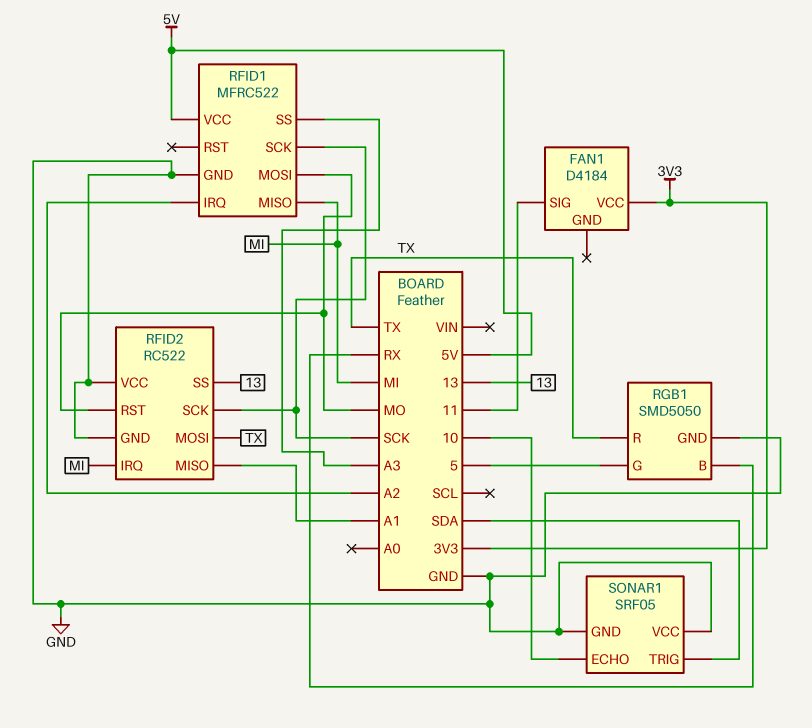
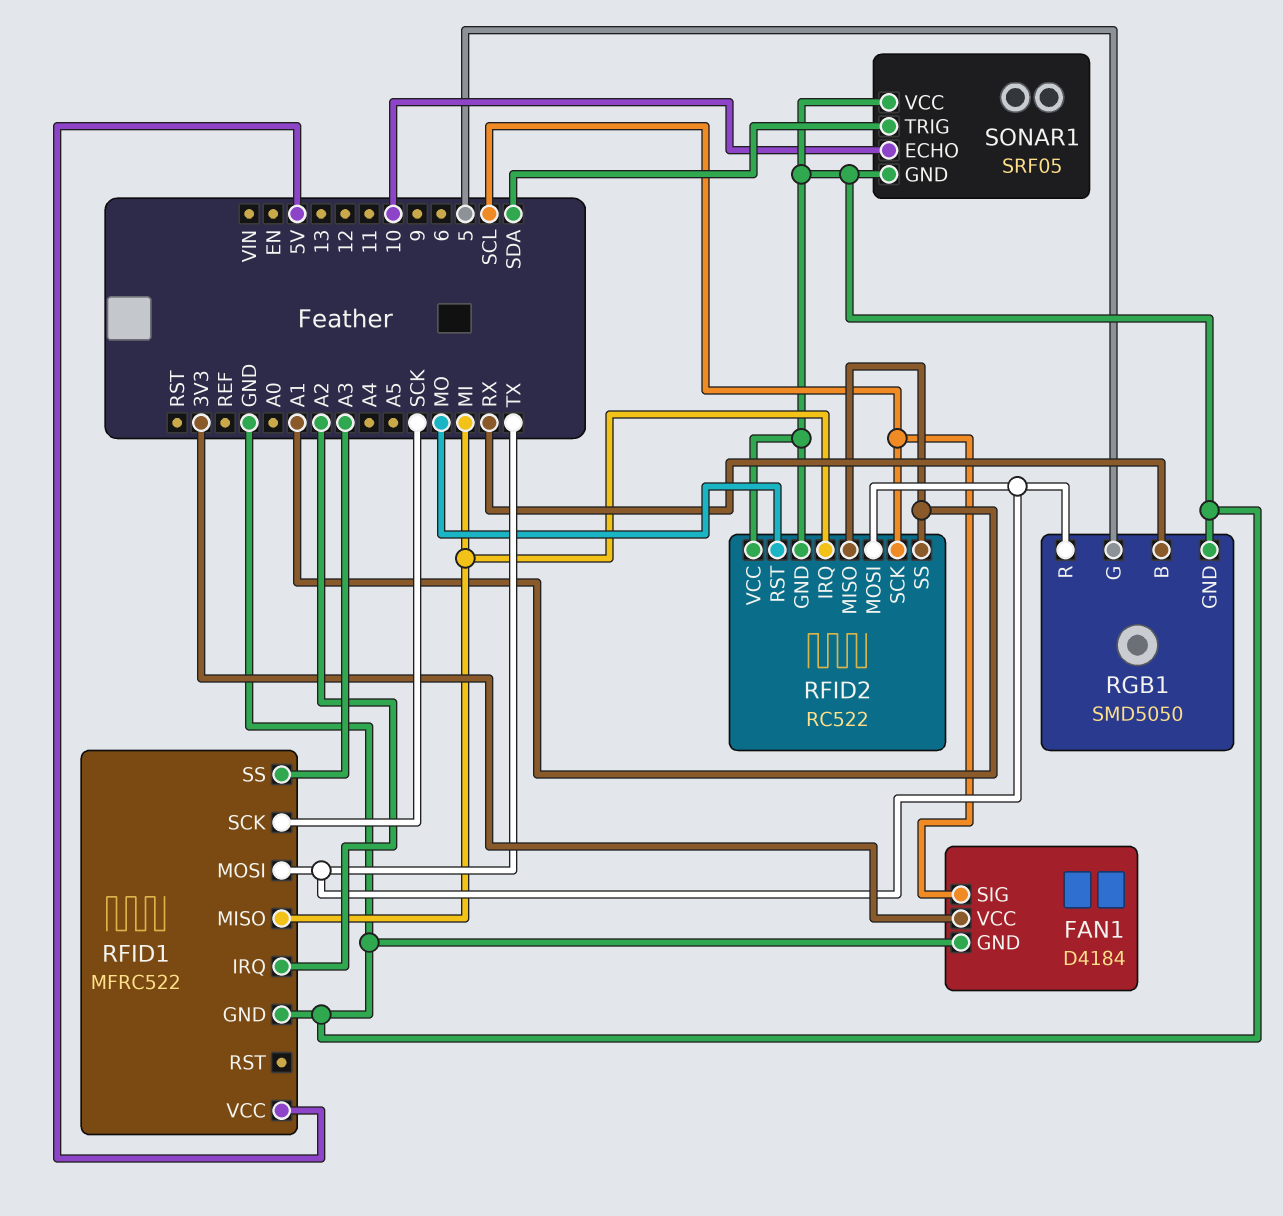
FAN1 pin GND: none -> GND
FAN1 pin SIG: 11 -> SCL
RFID1 pin MOSI: MO -> TX
RFID2 pin SCK: SCK -> SCL
RFID2 pin SS: 13 -> A1

